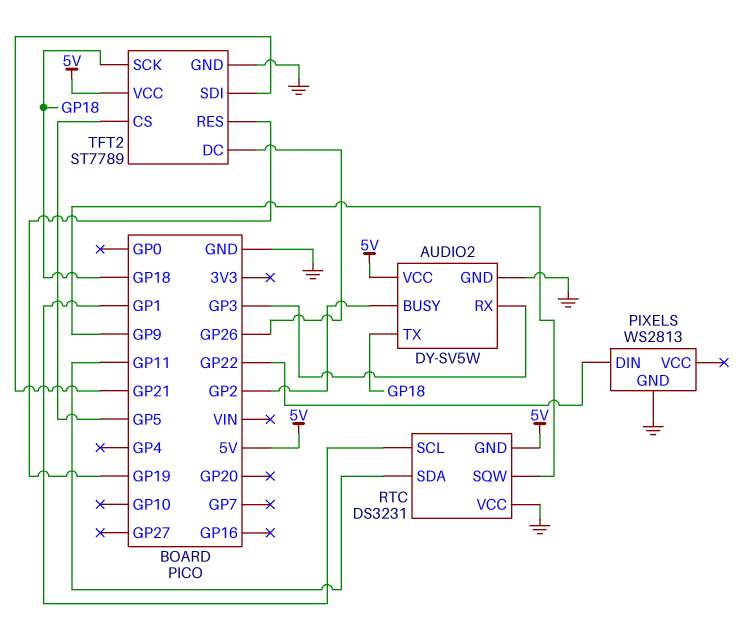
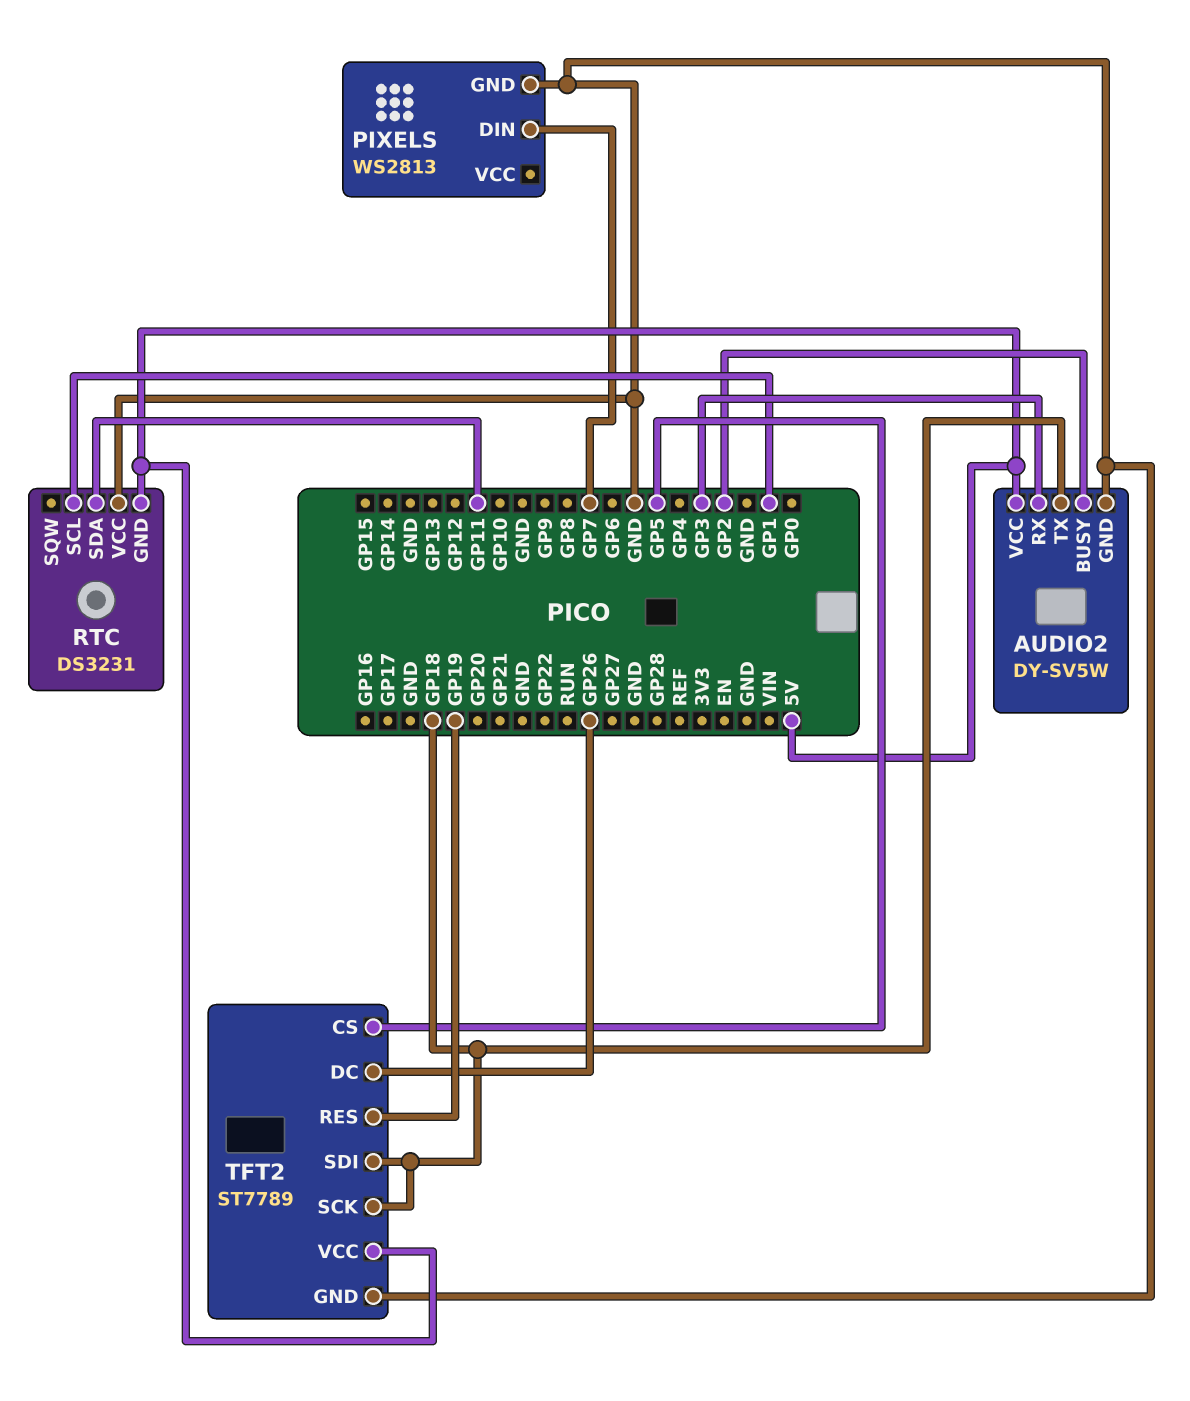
PIXELS pin DIN: GP22 -> GP7
RTC pin SQW: GP9 -> none
TFT2 pin SDI: GP21 -> GP18

